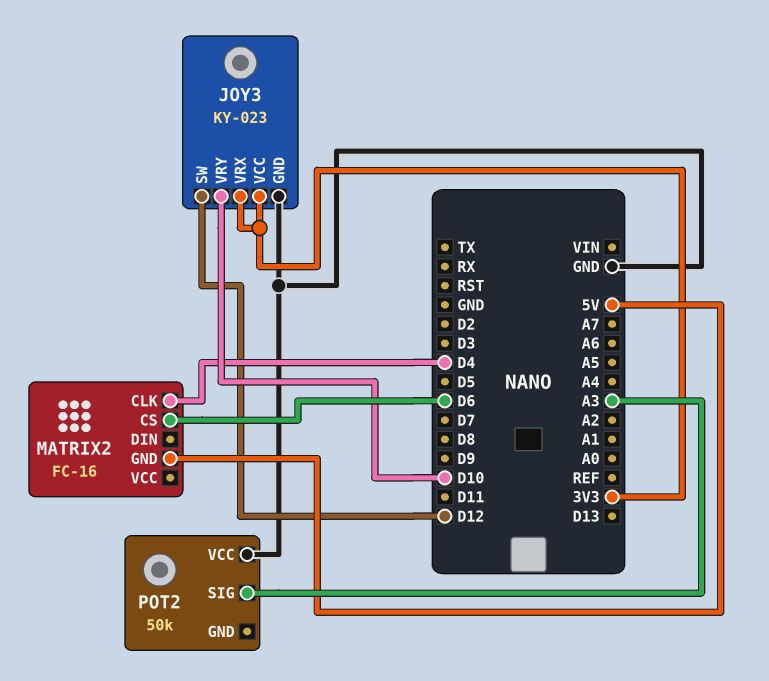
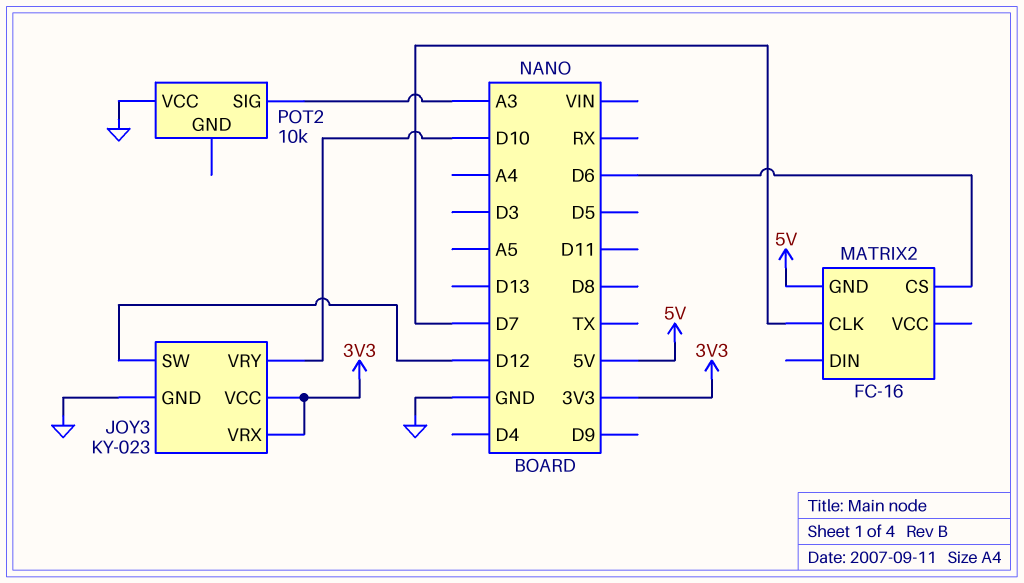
MATRIX2 pin CLK: D4 -> D7
POT2: 50k -> 10k

